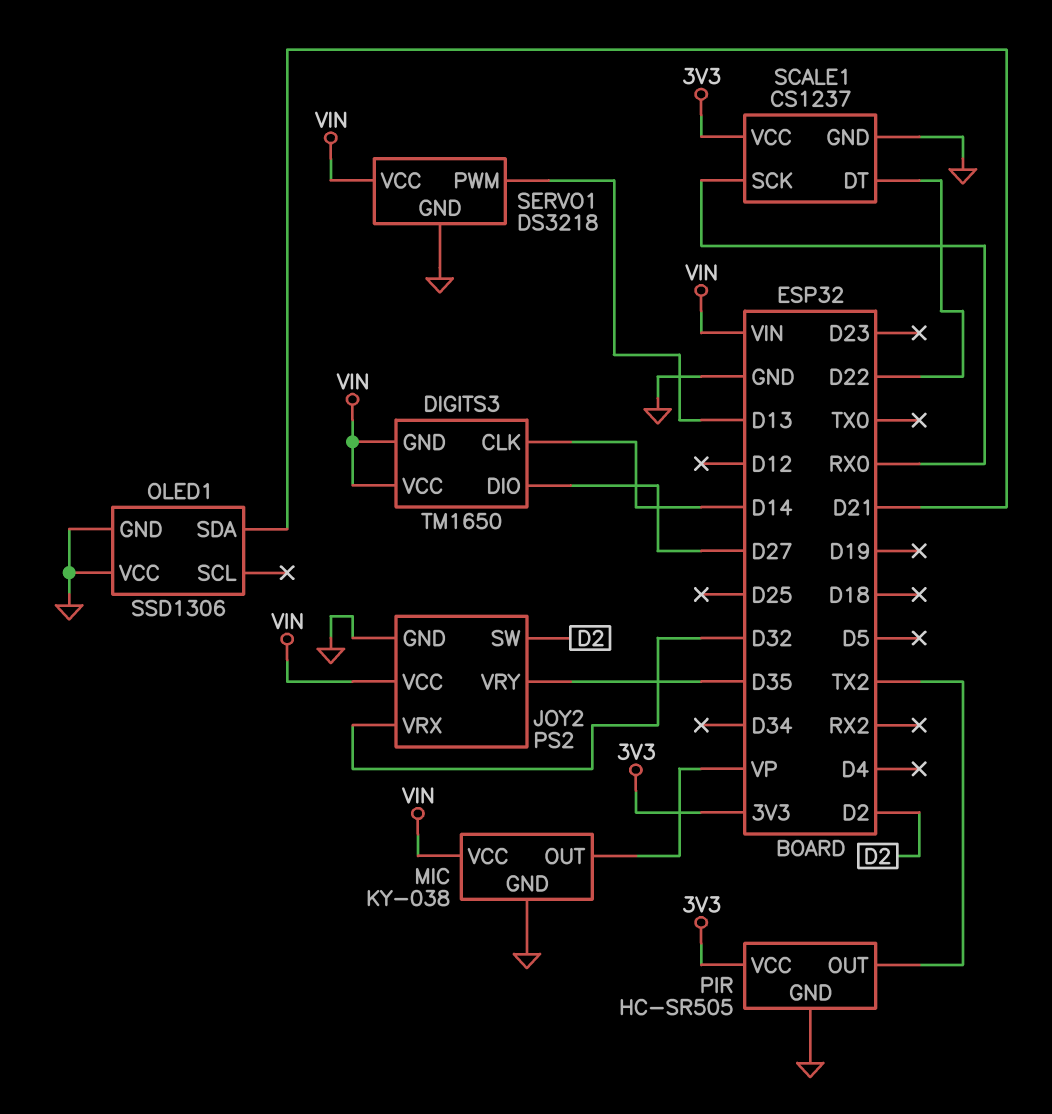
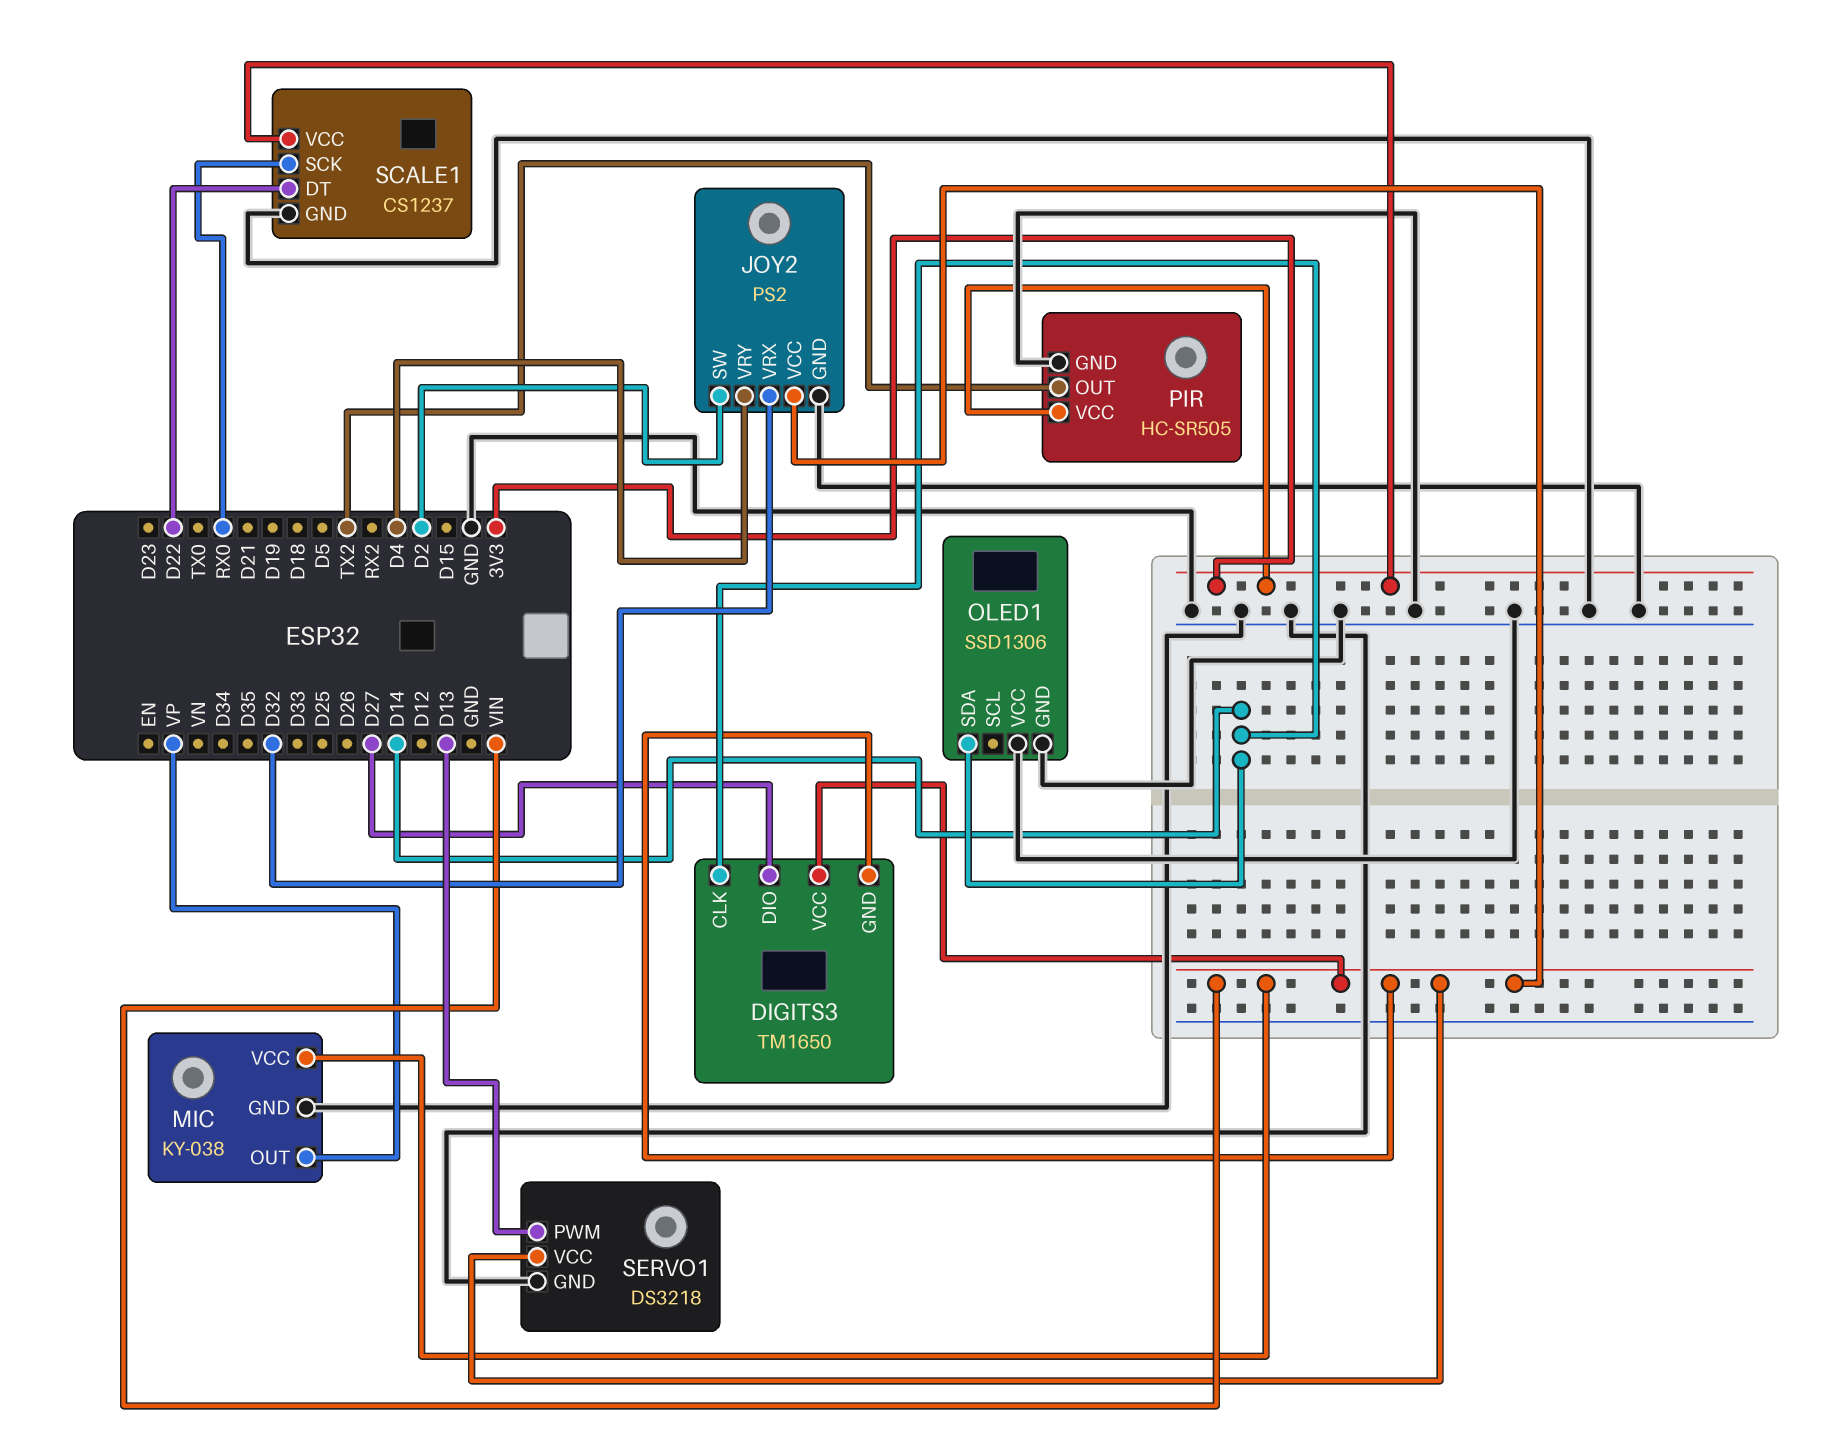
JOY2 pin VRY: D35 -> D4
OLED1 pin SDA: D21 -> D14

